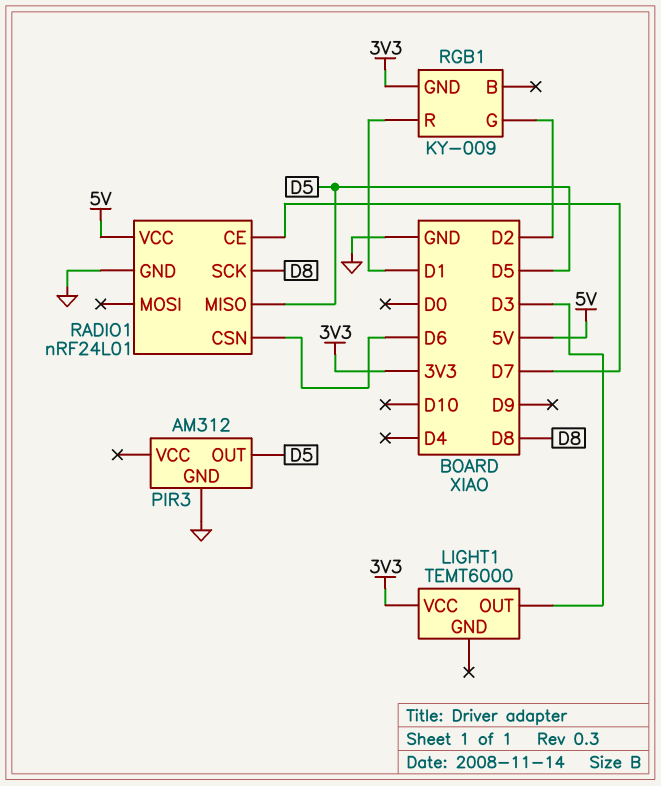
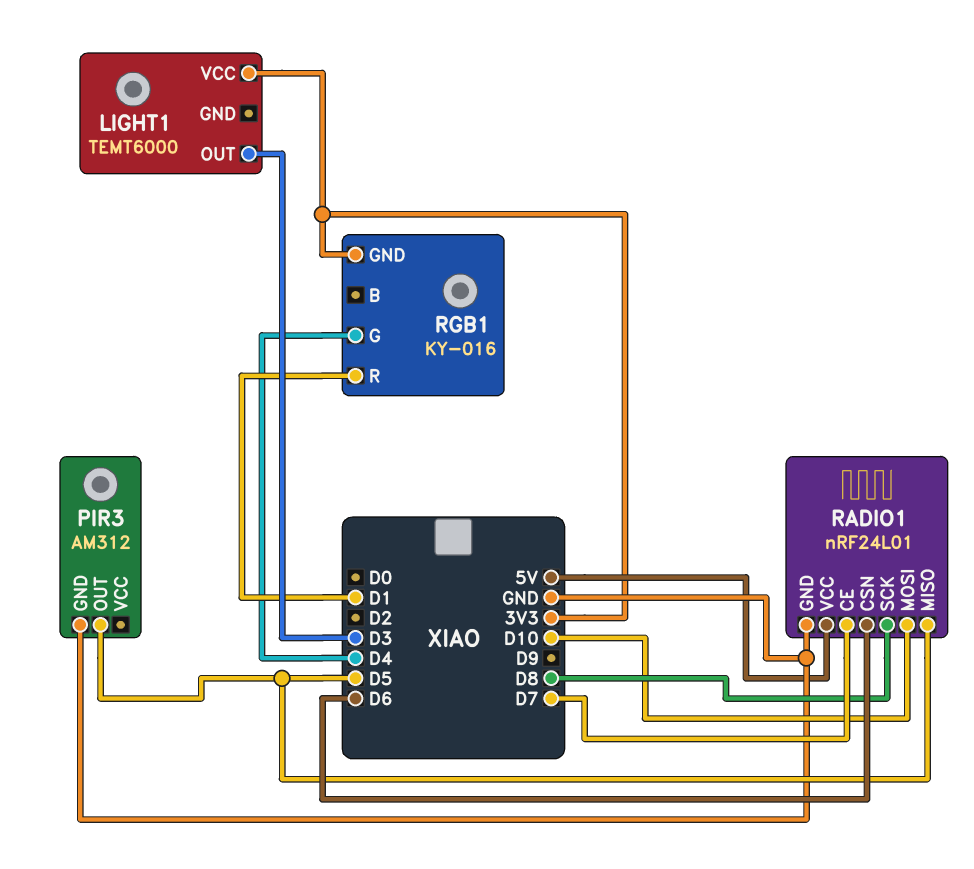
RADIO1 pin MOSI: none -> D10
RGB1: KY-009 -> KY-016
RGB1 pin G: D2 -> D4

